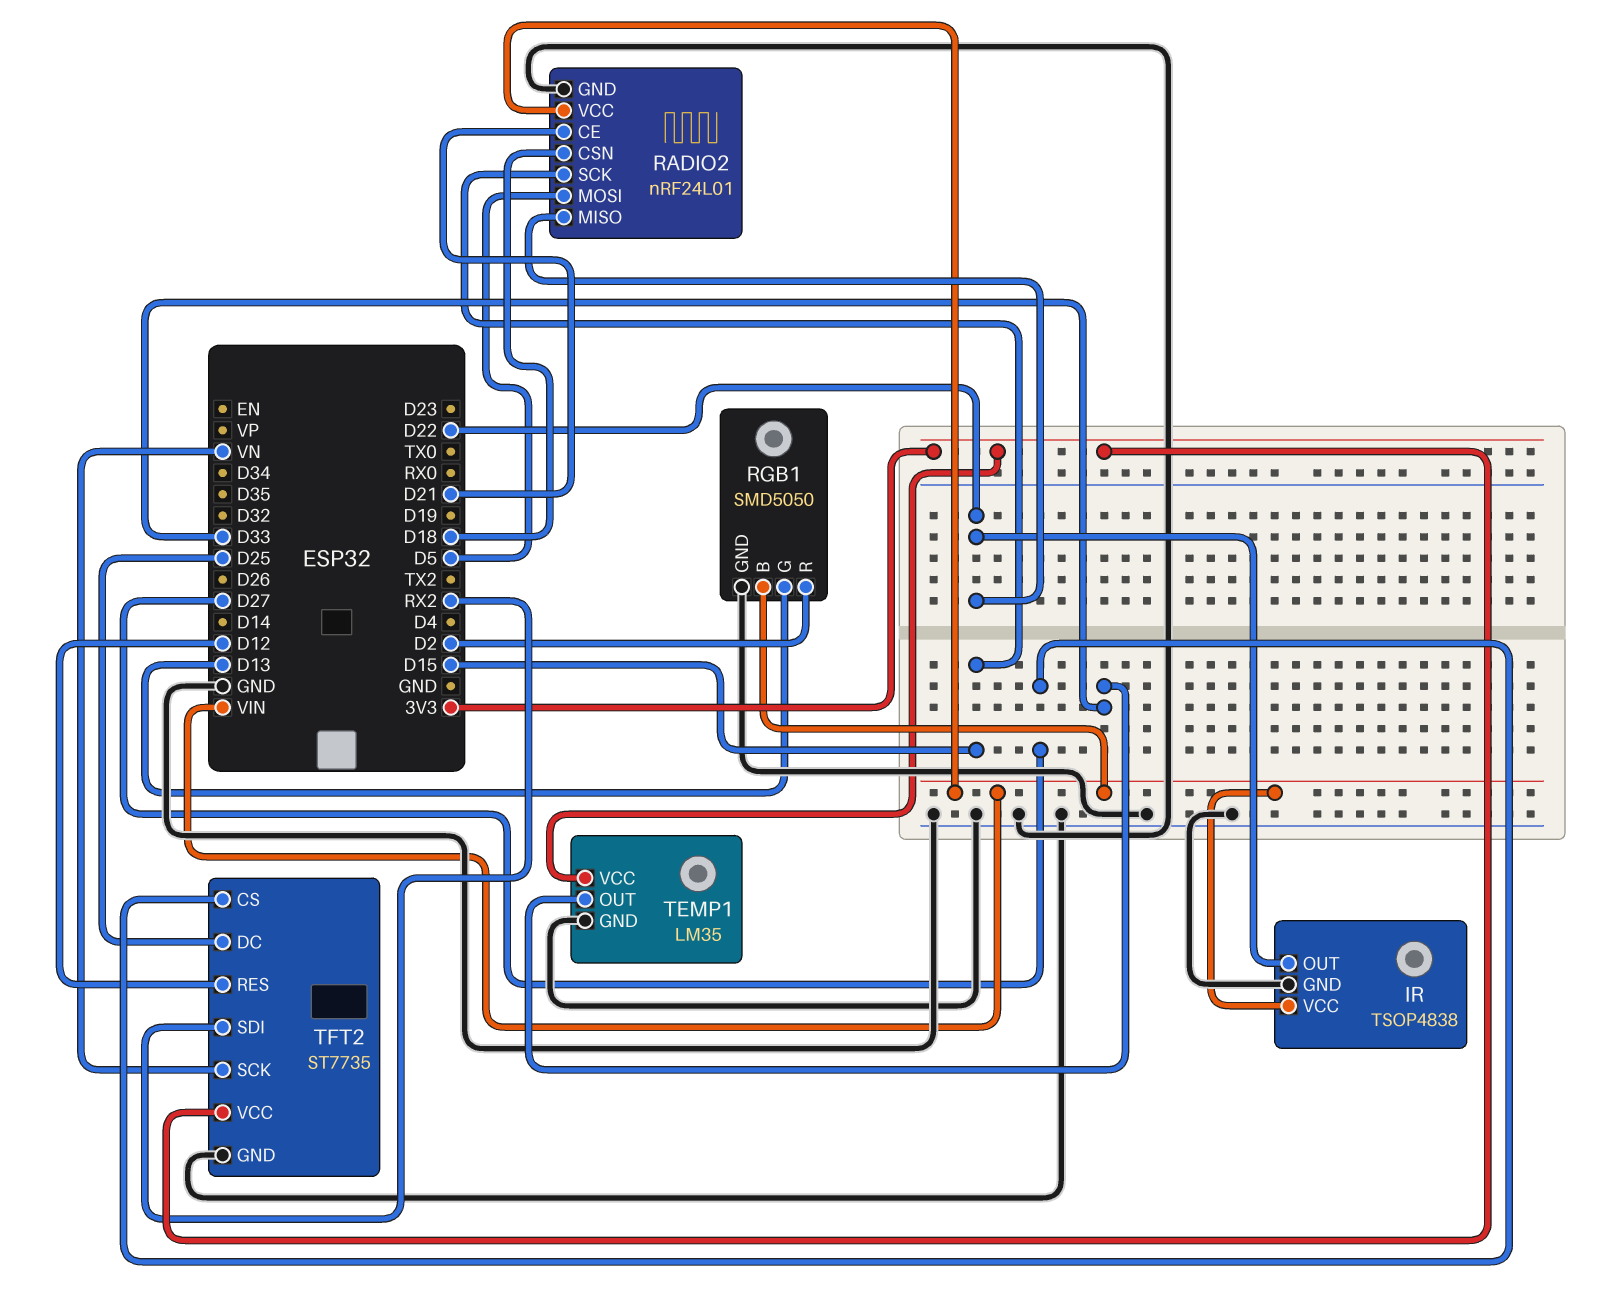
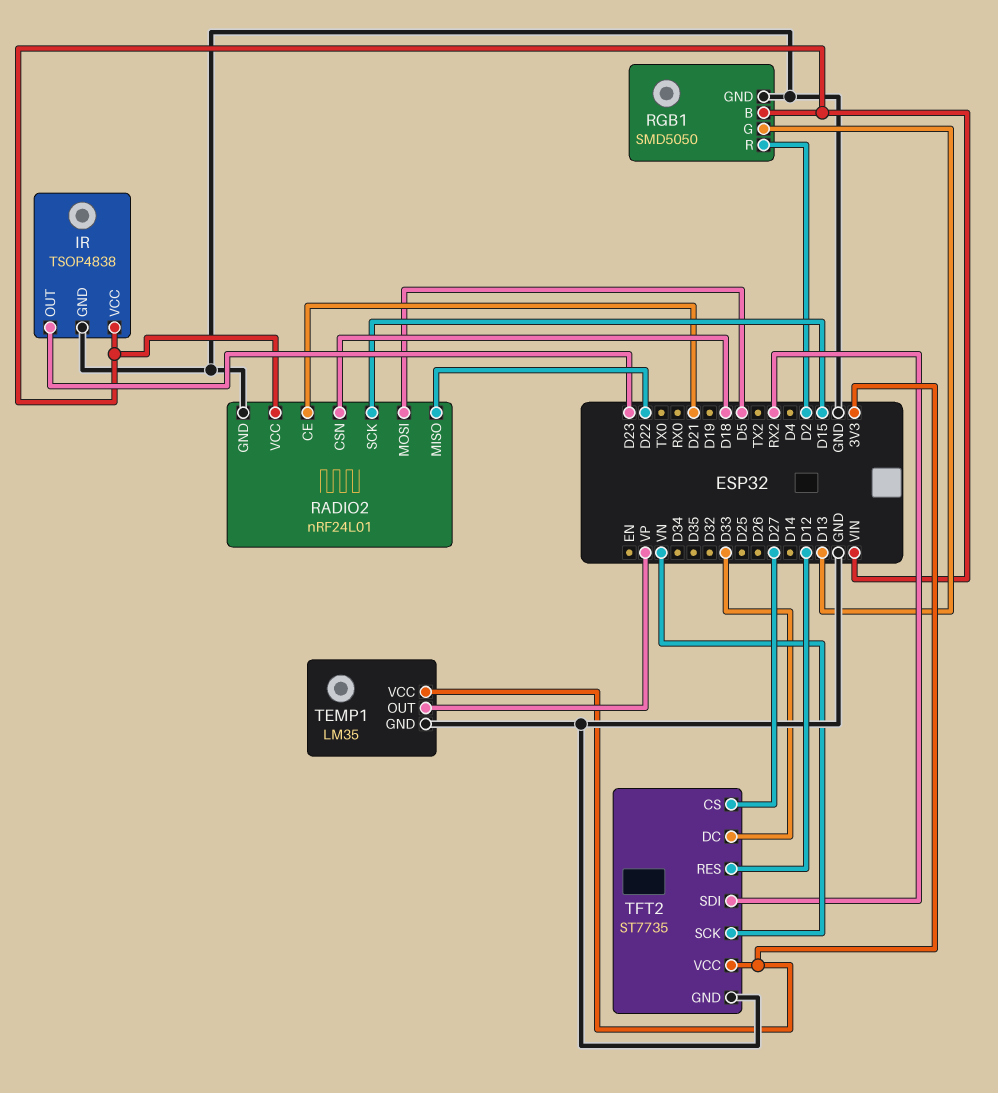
IR pin OUT: D22 -> D23
TEMP1 pin OUT: D33 -> VP
TFT2 pin DC: D25 -> D33

